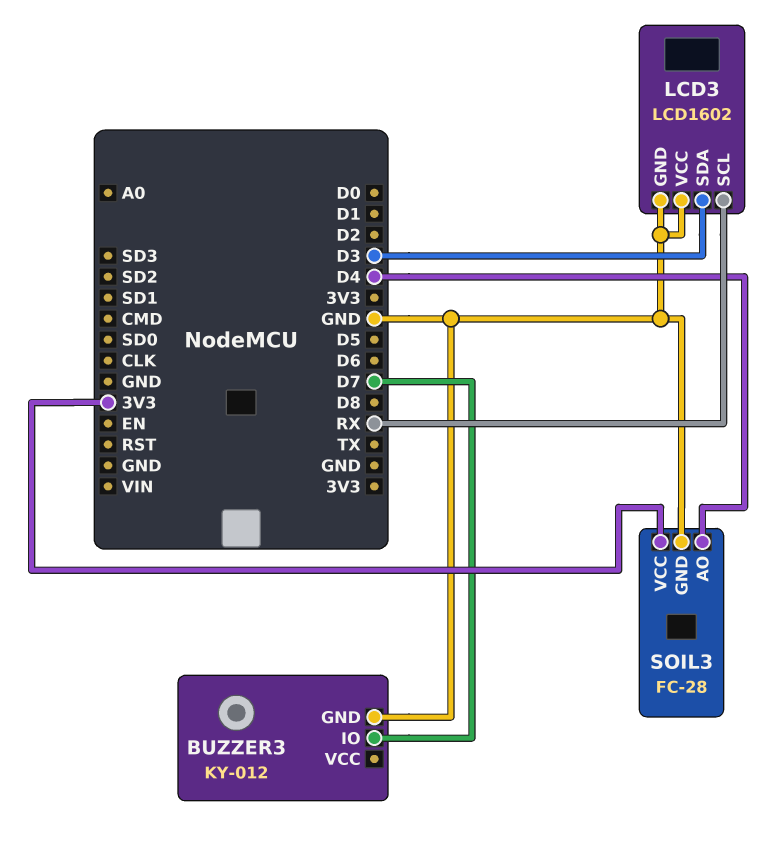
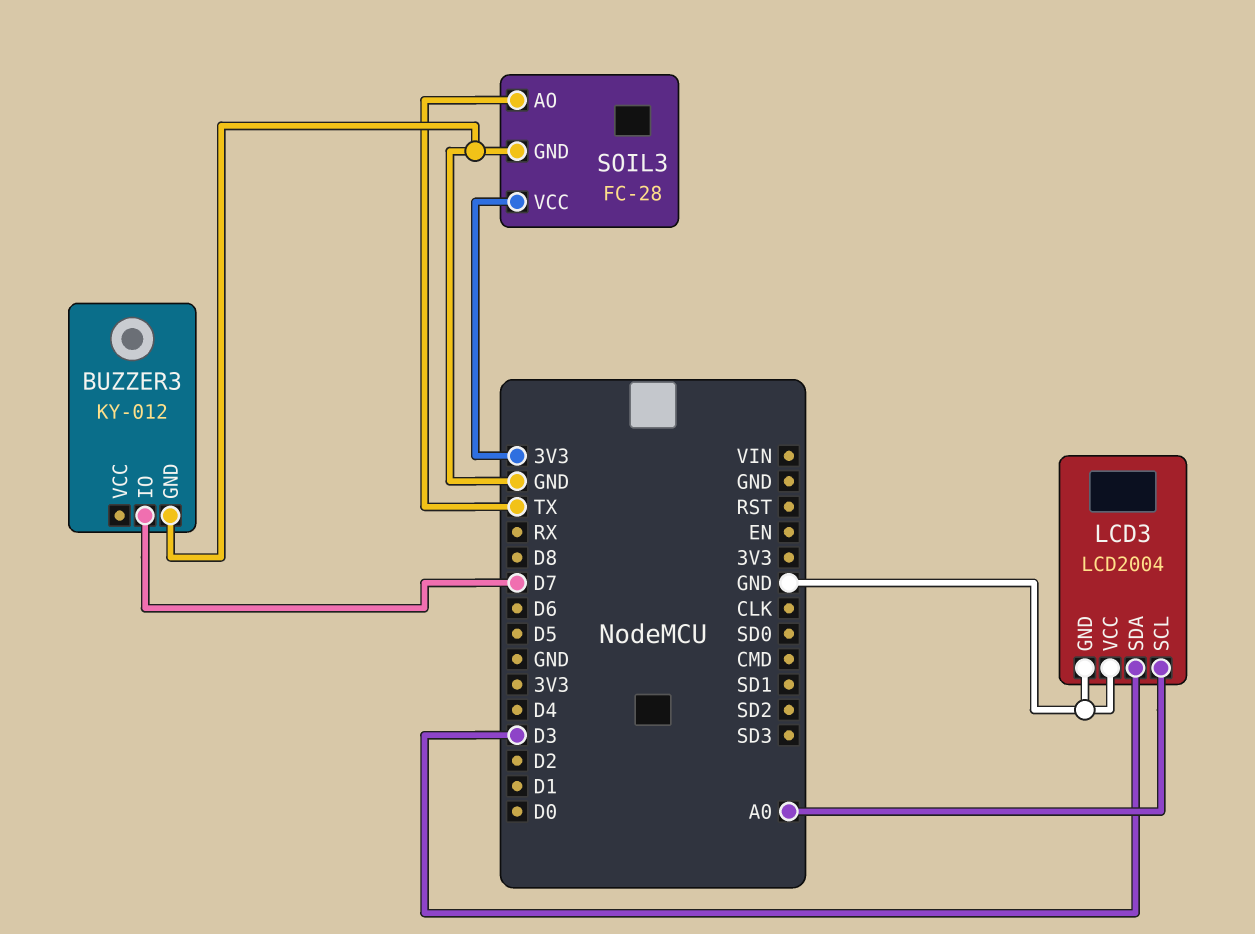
LCD3: LCD1602 -> LCD2004
LCD3 pin SCL: RX -> A0
SOIL3 pin AO: D4 -> TX

